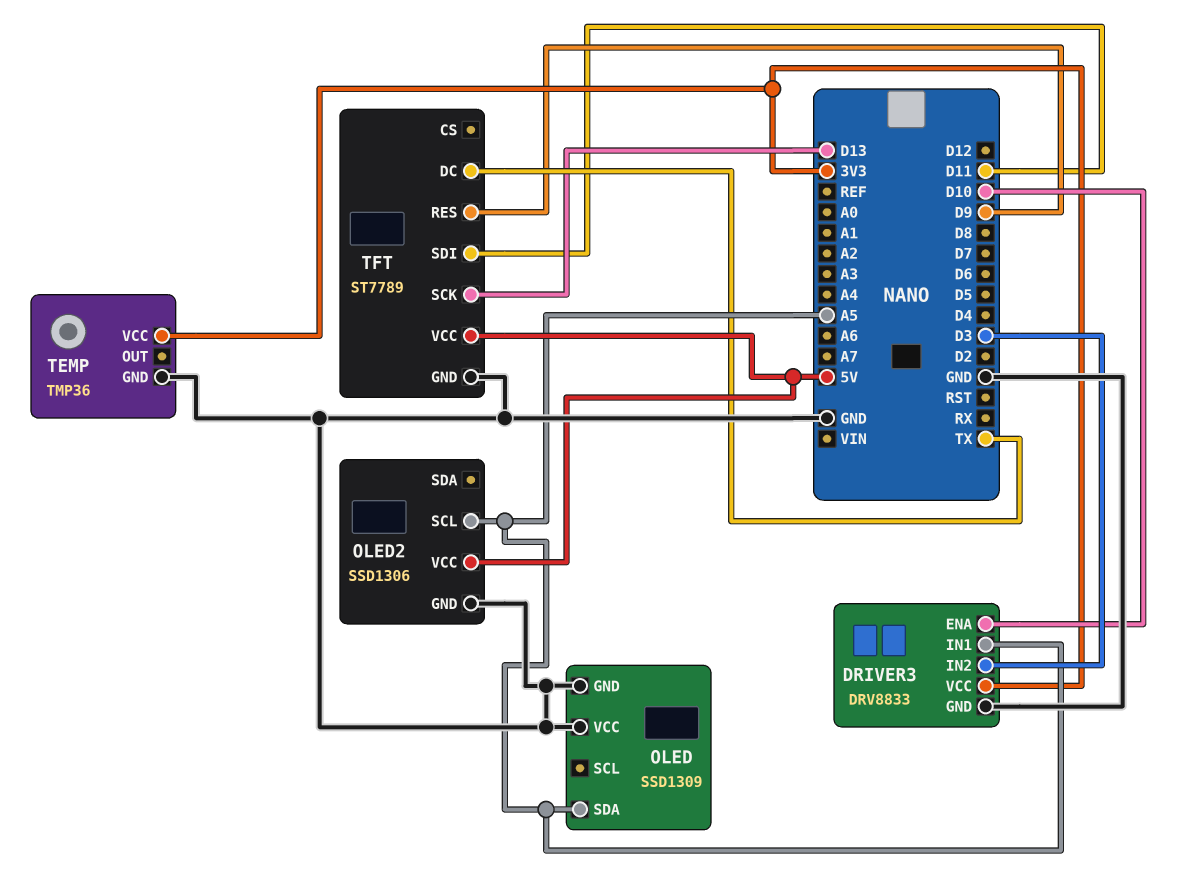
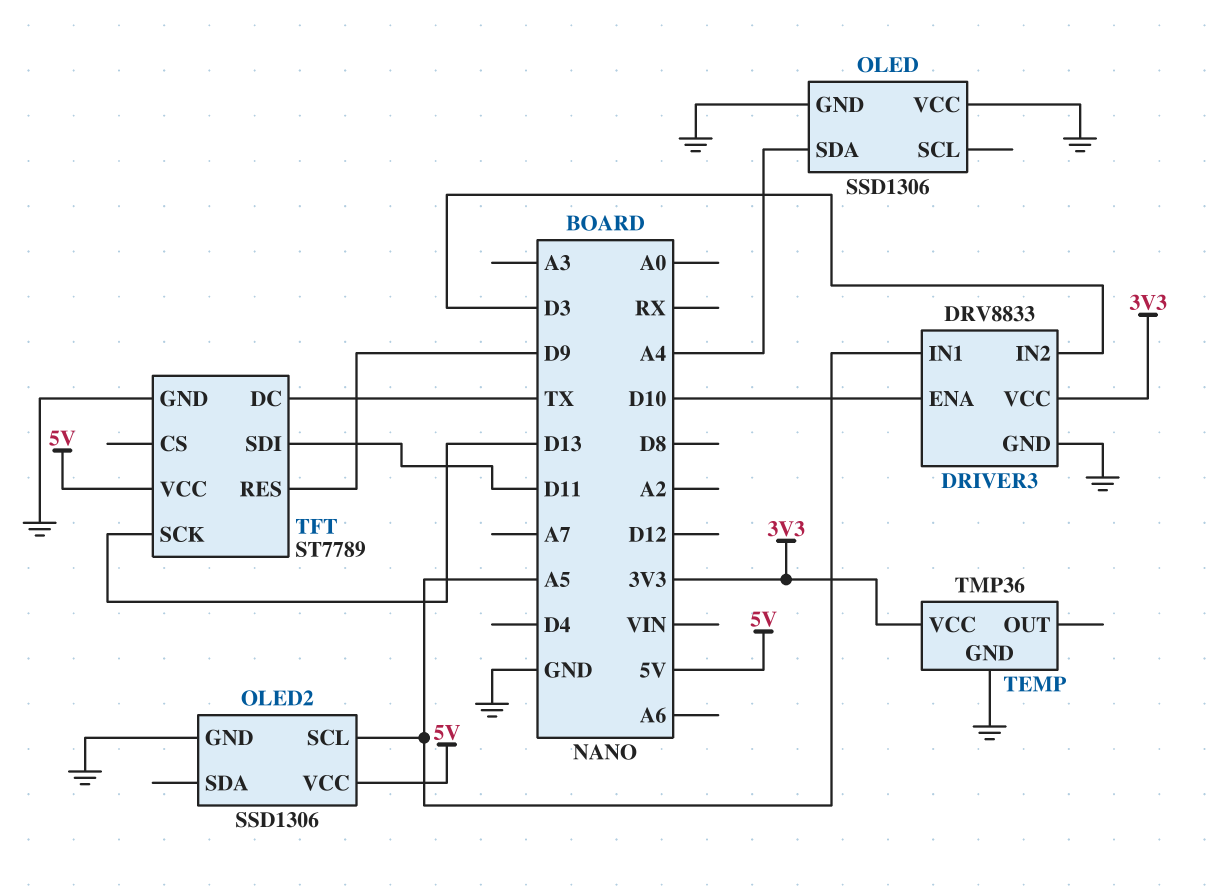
OLED: SSD1309 -> SSD1306
OLED pin SDA: A5 -> A4

